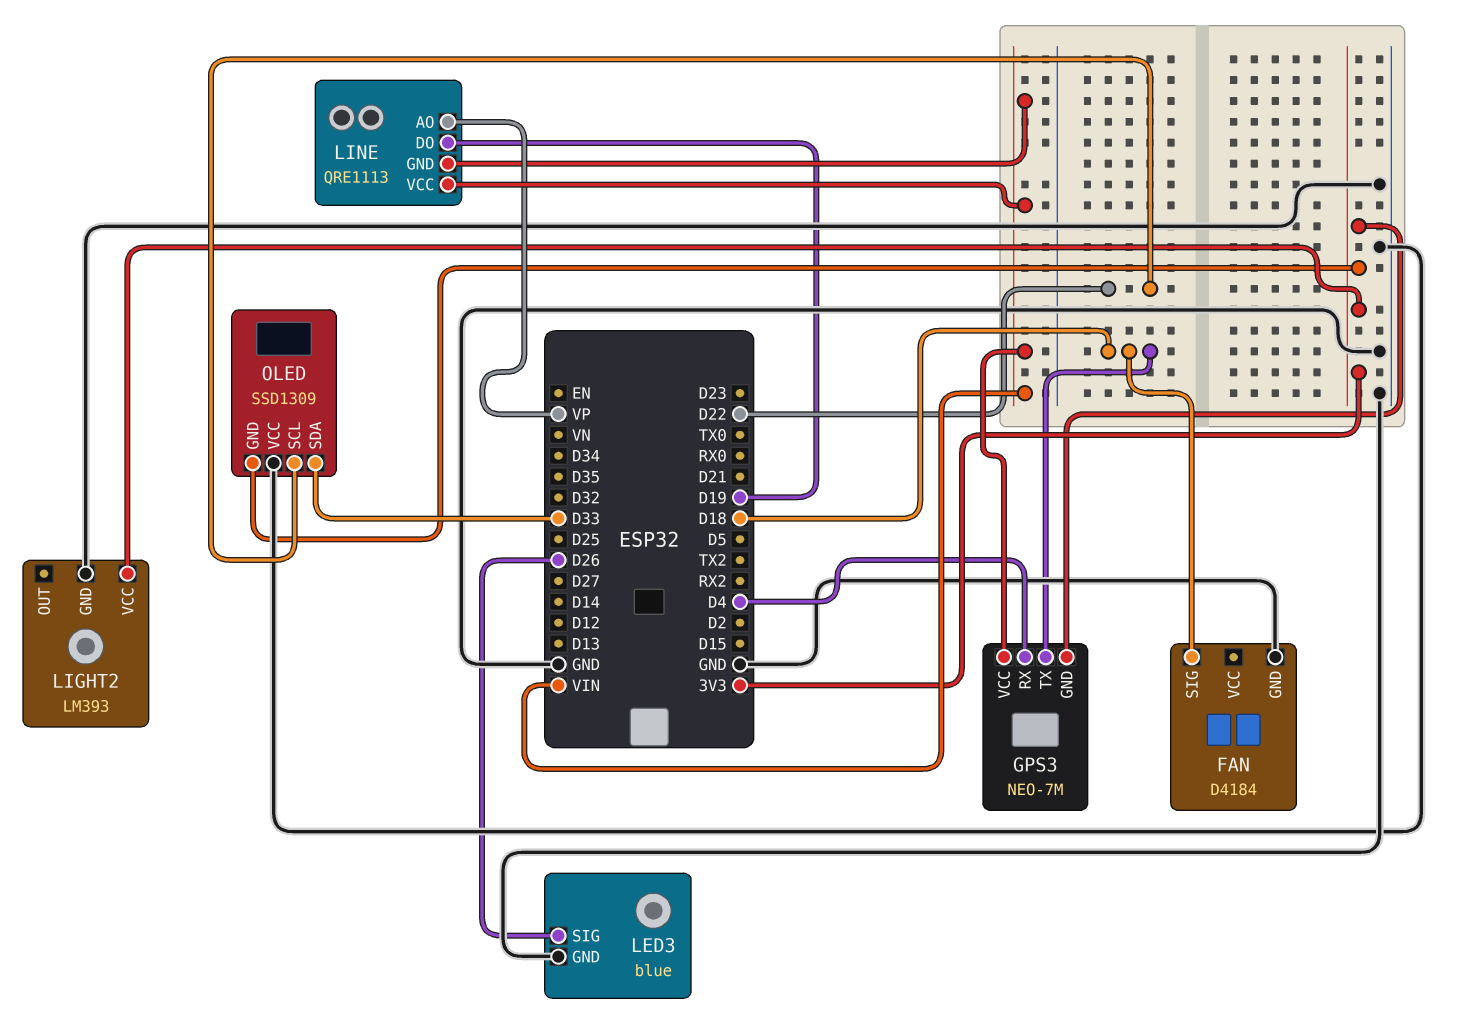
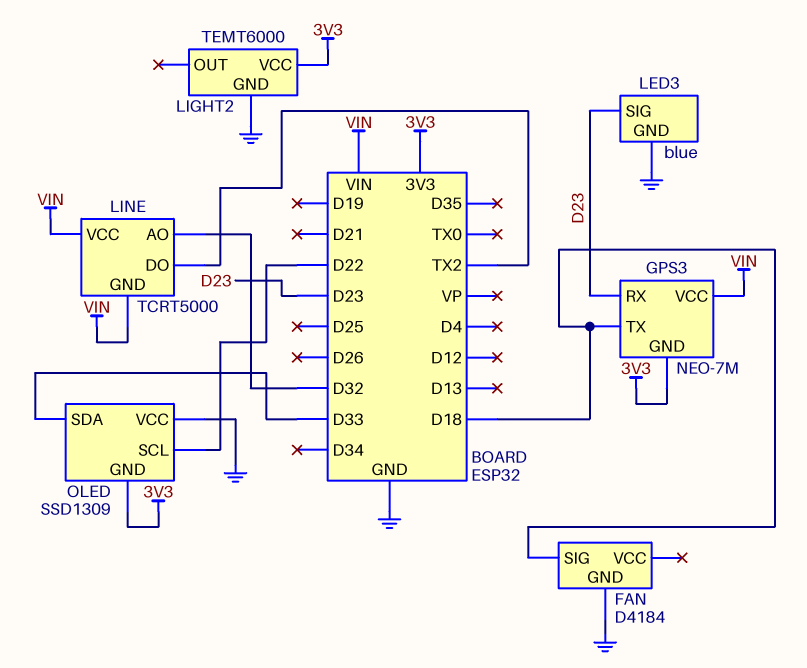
GPS3 pin RX: D4 -> D23
LED3 pin SIG: D26 -> D23
LIGHT2: LM393 -> TEMT6000
LINE: QRE1113 -> TCRT5000
LINE pin AO: VP -> D32
LINE pin DO: D19 -> TX2

